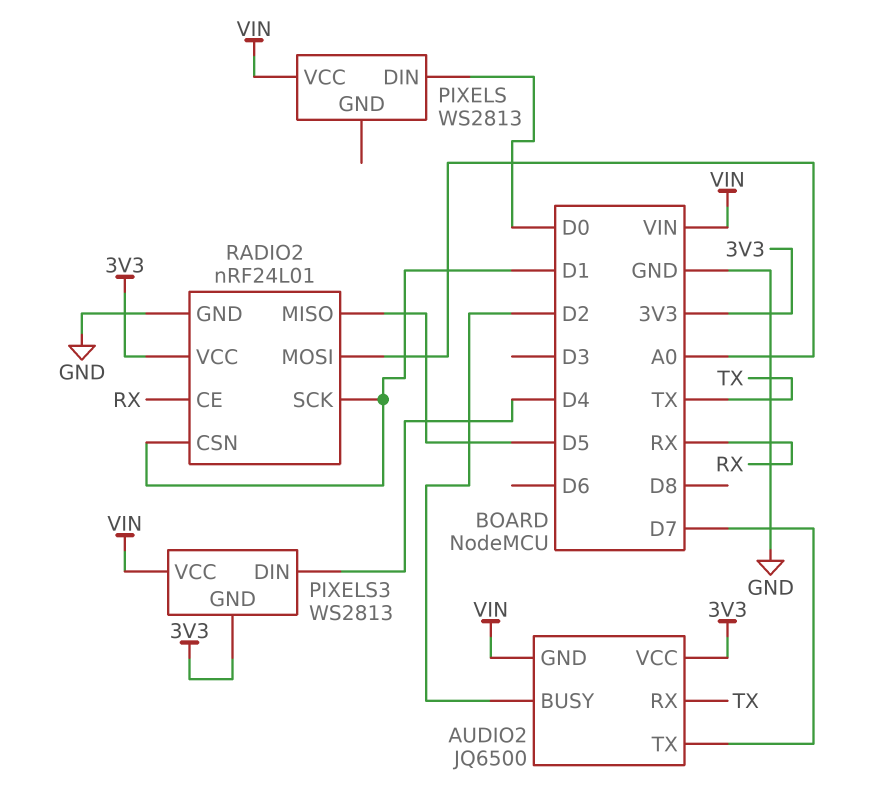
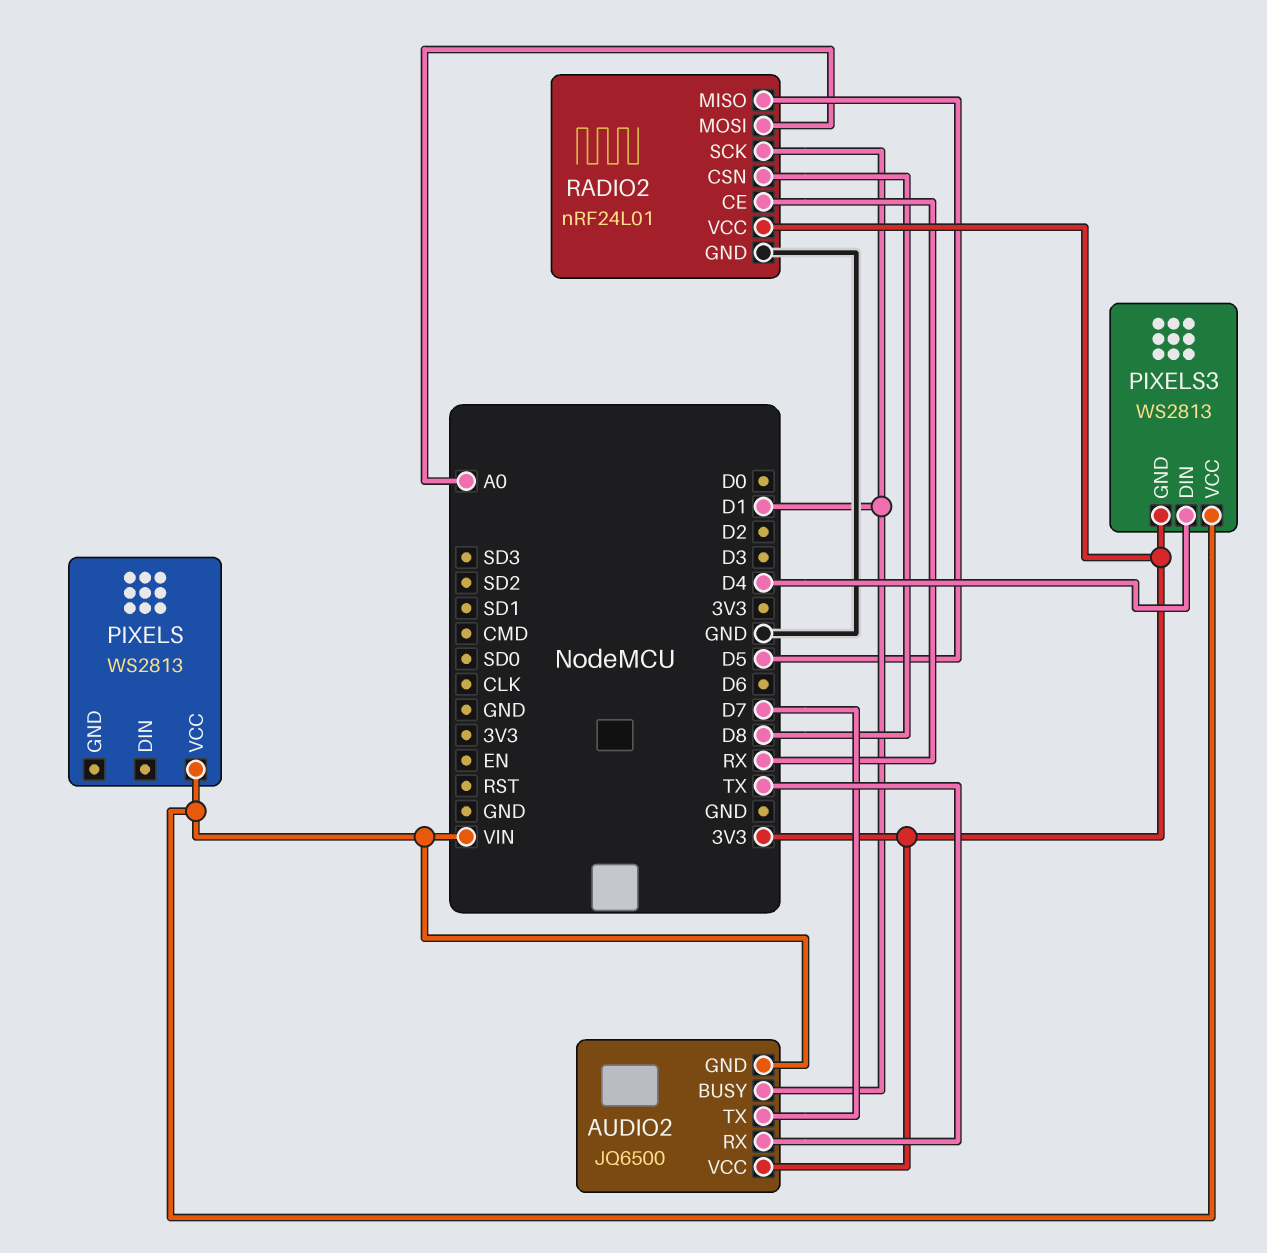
AUDIO2 pin BUSY: D2 -> D1
PIXELS pin DIN: D0 -> none
RADIO2 pin CSN: D1 -> D8

